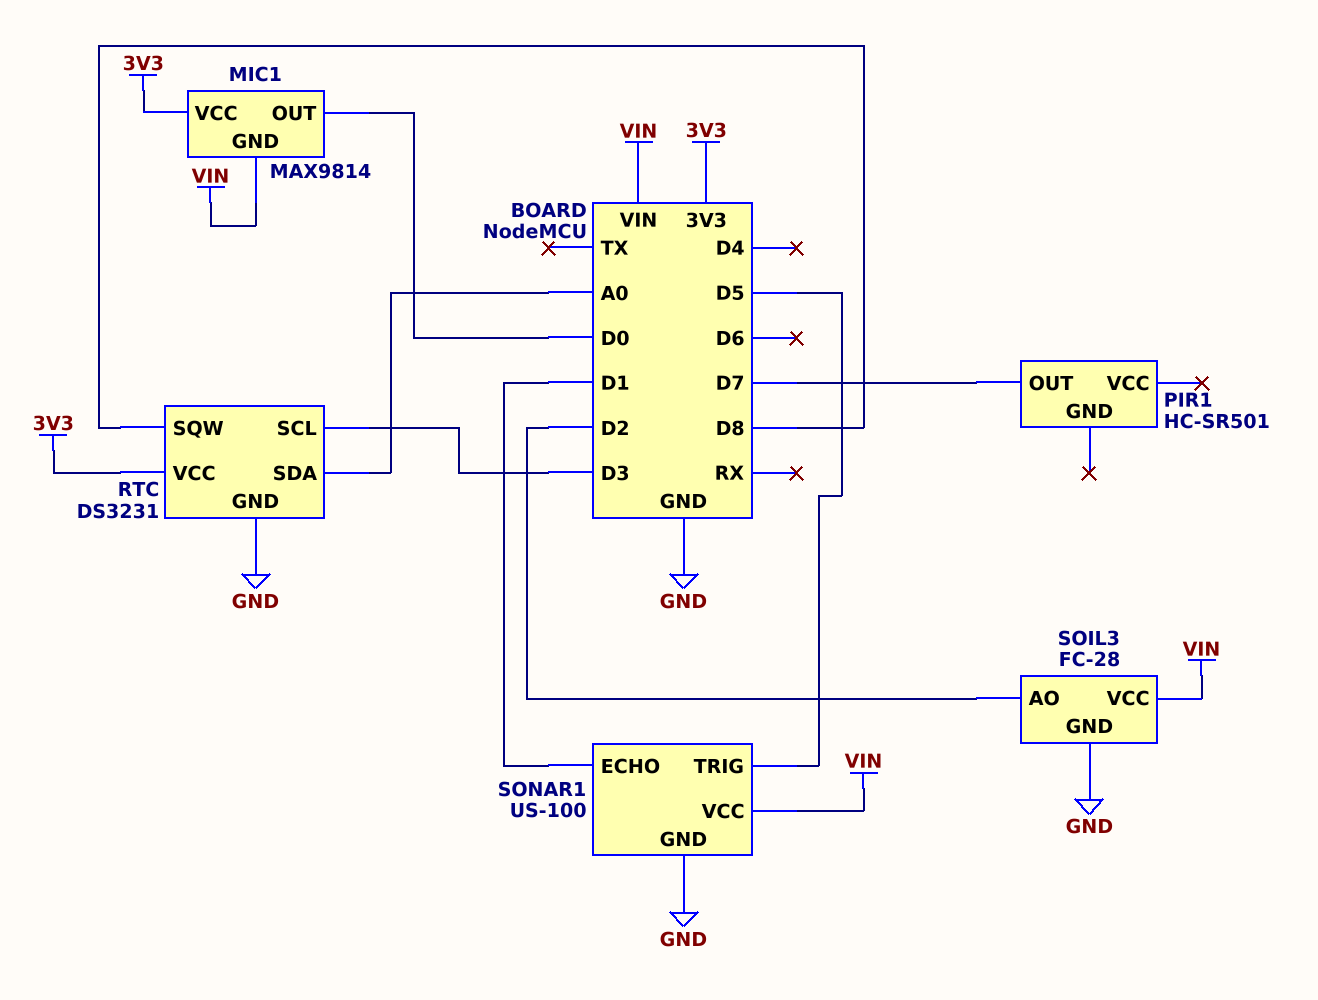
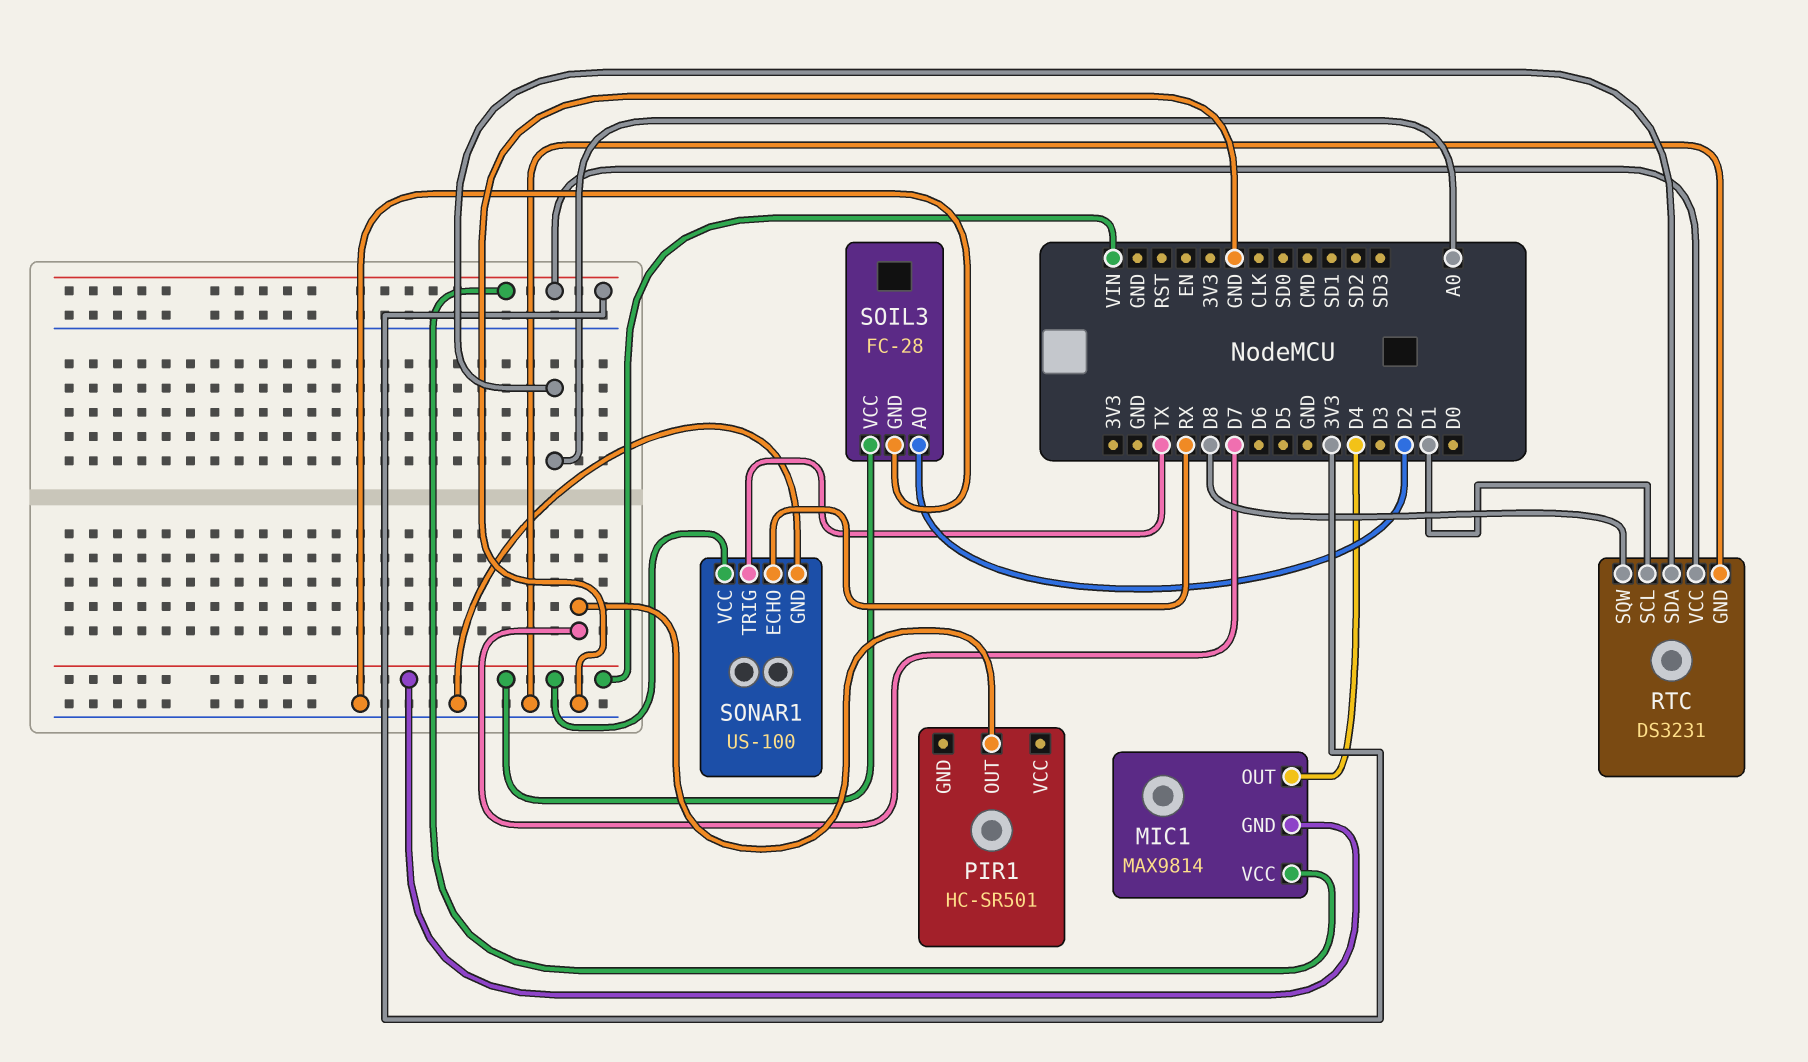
MIC1 pin OUT: D0 -> D4
RTC pin SCL: D3 -> D1
SONAR1 pin ECHO: D1 -> RX
SONAR1 pin TRIG: D5 -> TX

